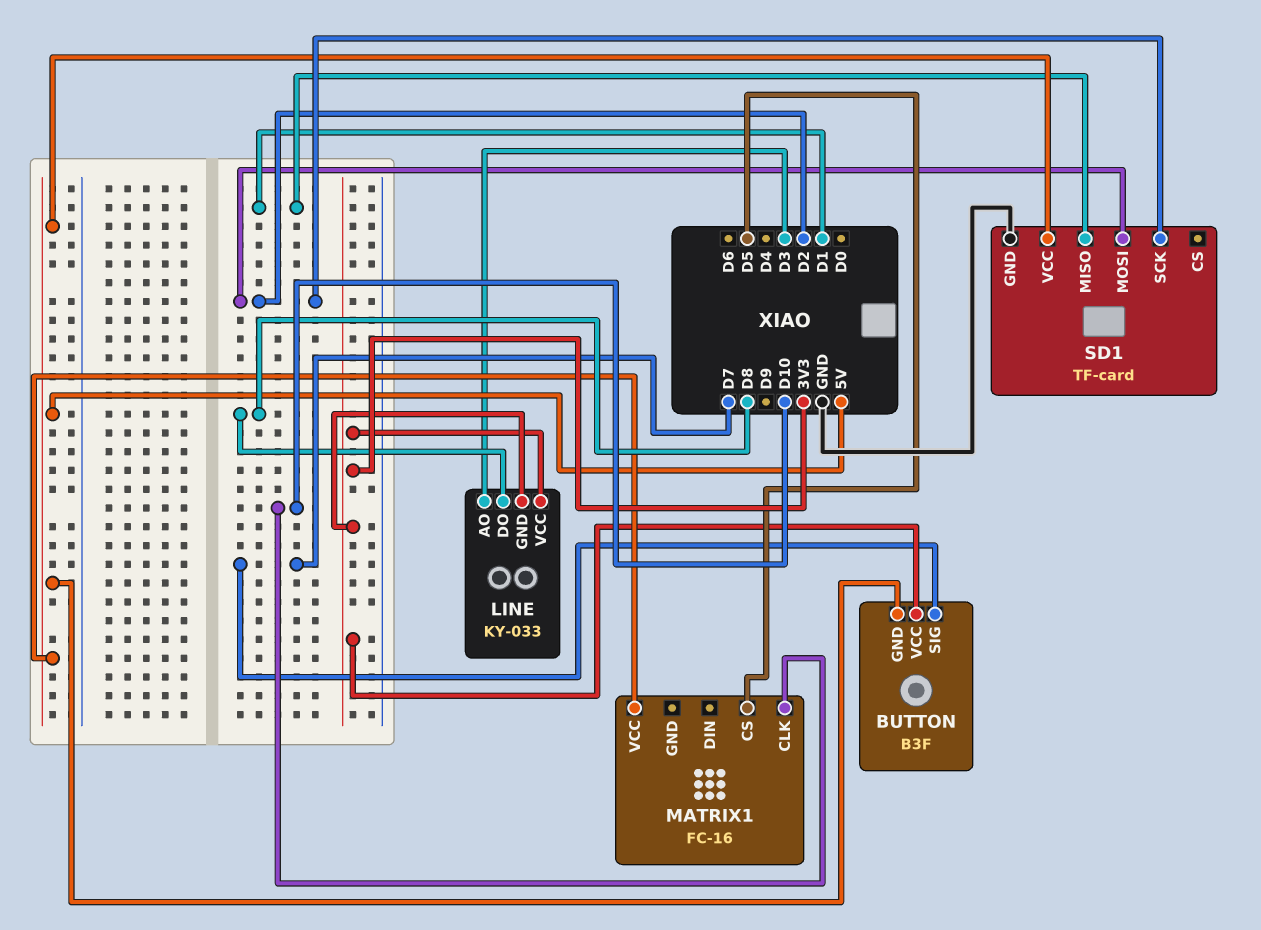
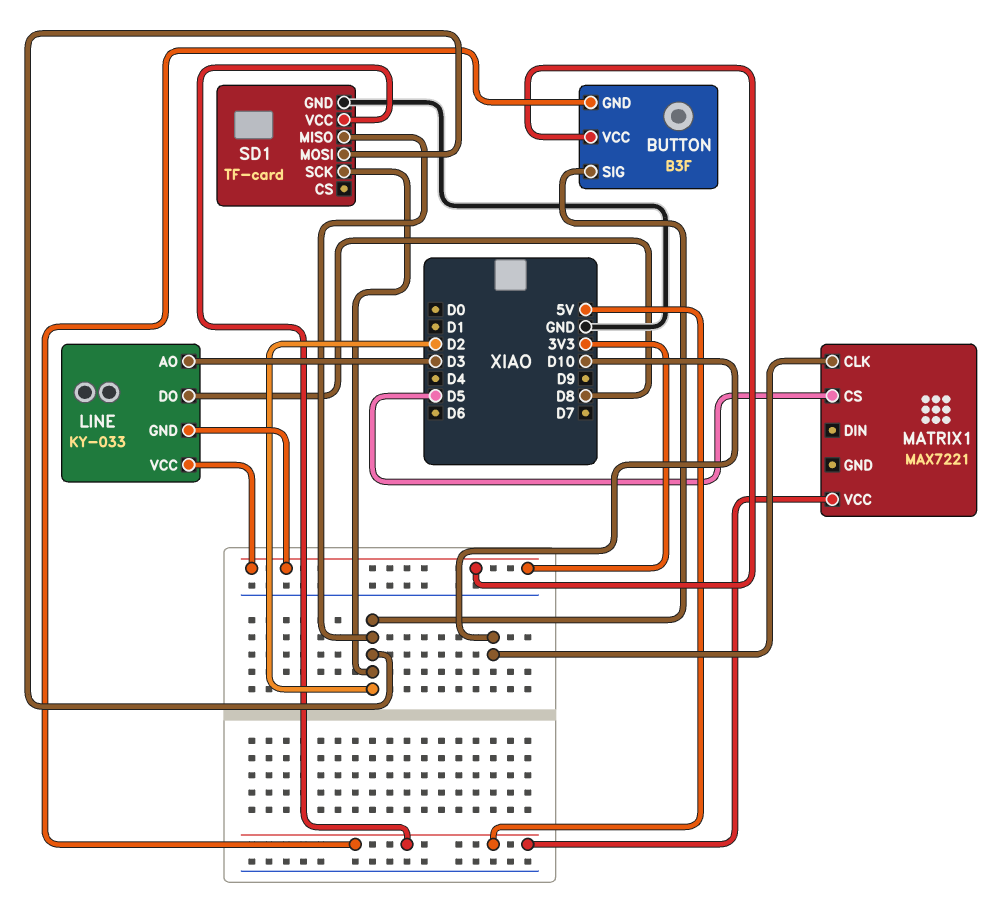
BUTTON pin SIG: D7 -> D2
MATRIX1: FC-16 -> MAX7221
SD1 pin MISO: D1 -> D2

